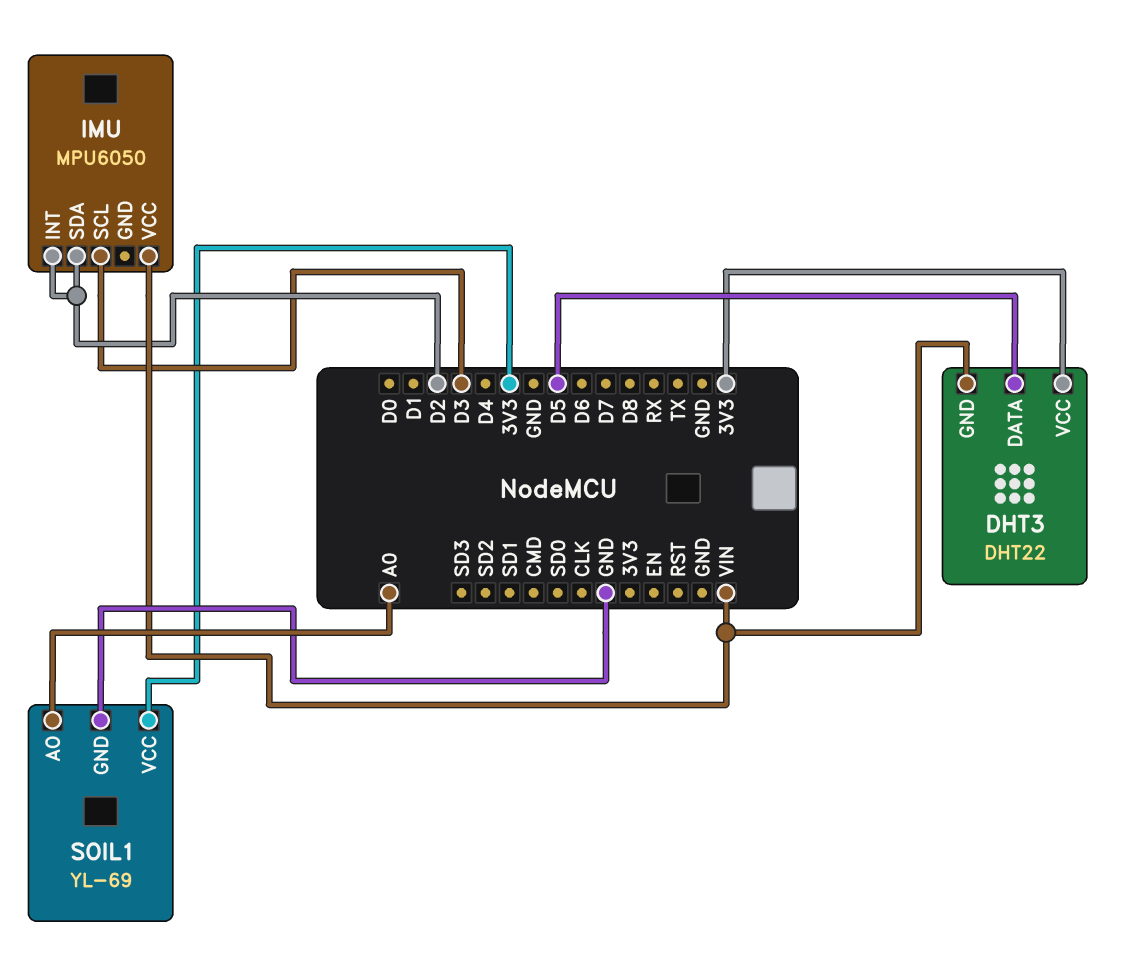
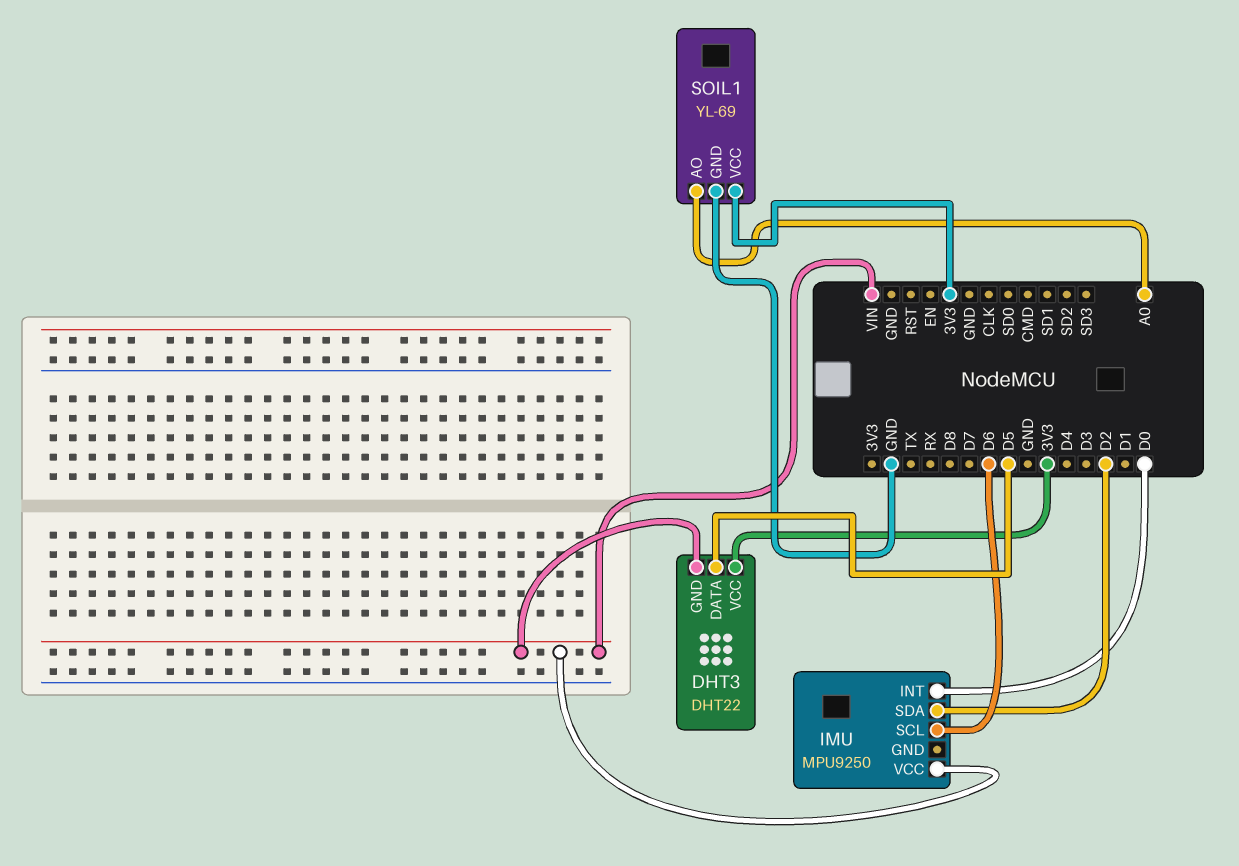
IMU: MPU6050 -> MPU9250
IMU pin INT: D2 -> D0
IMU pin SCL: D3 -> D6

